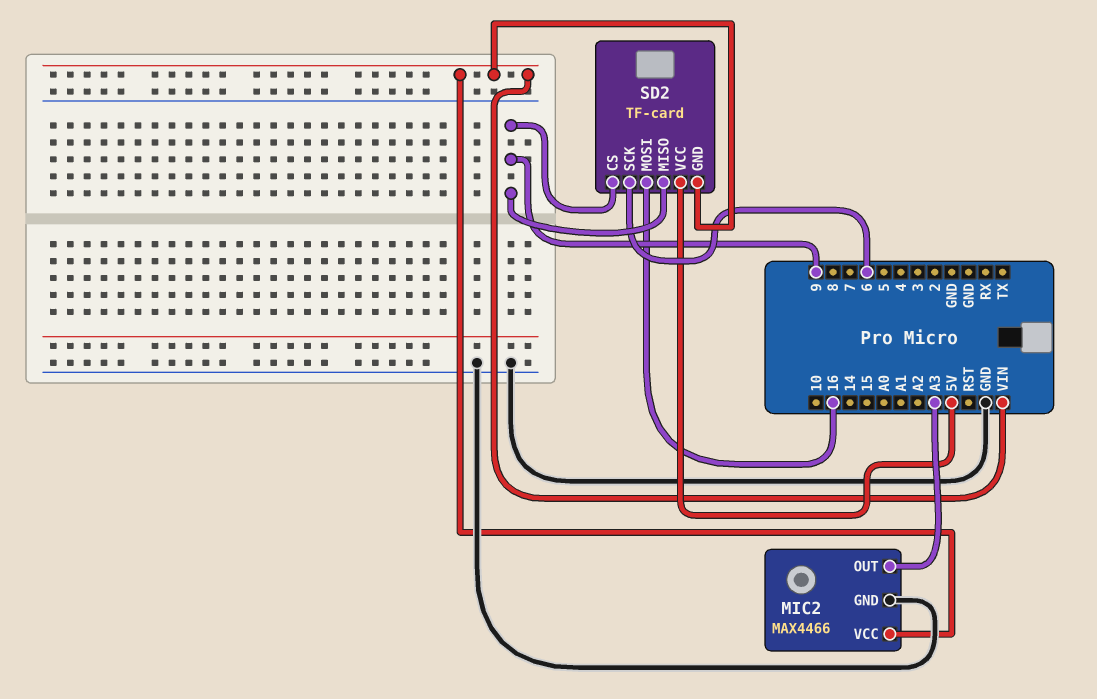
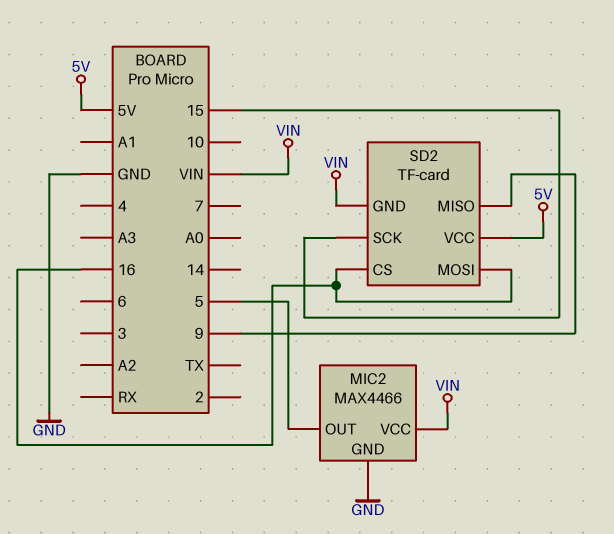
MIC2 pin OUT: A3 -> 5
SD2 pin CS: 9 -> 16
SD2 pin SCK: 6 -> 15

